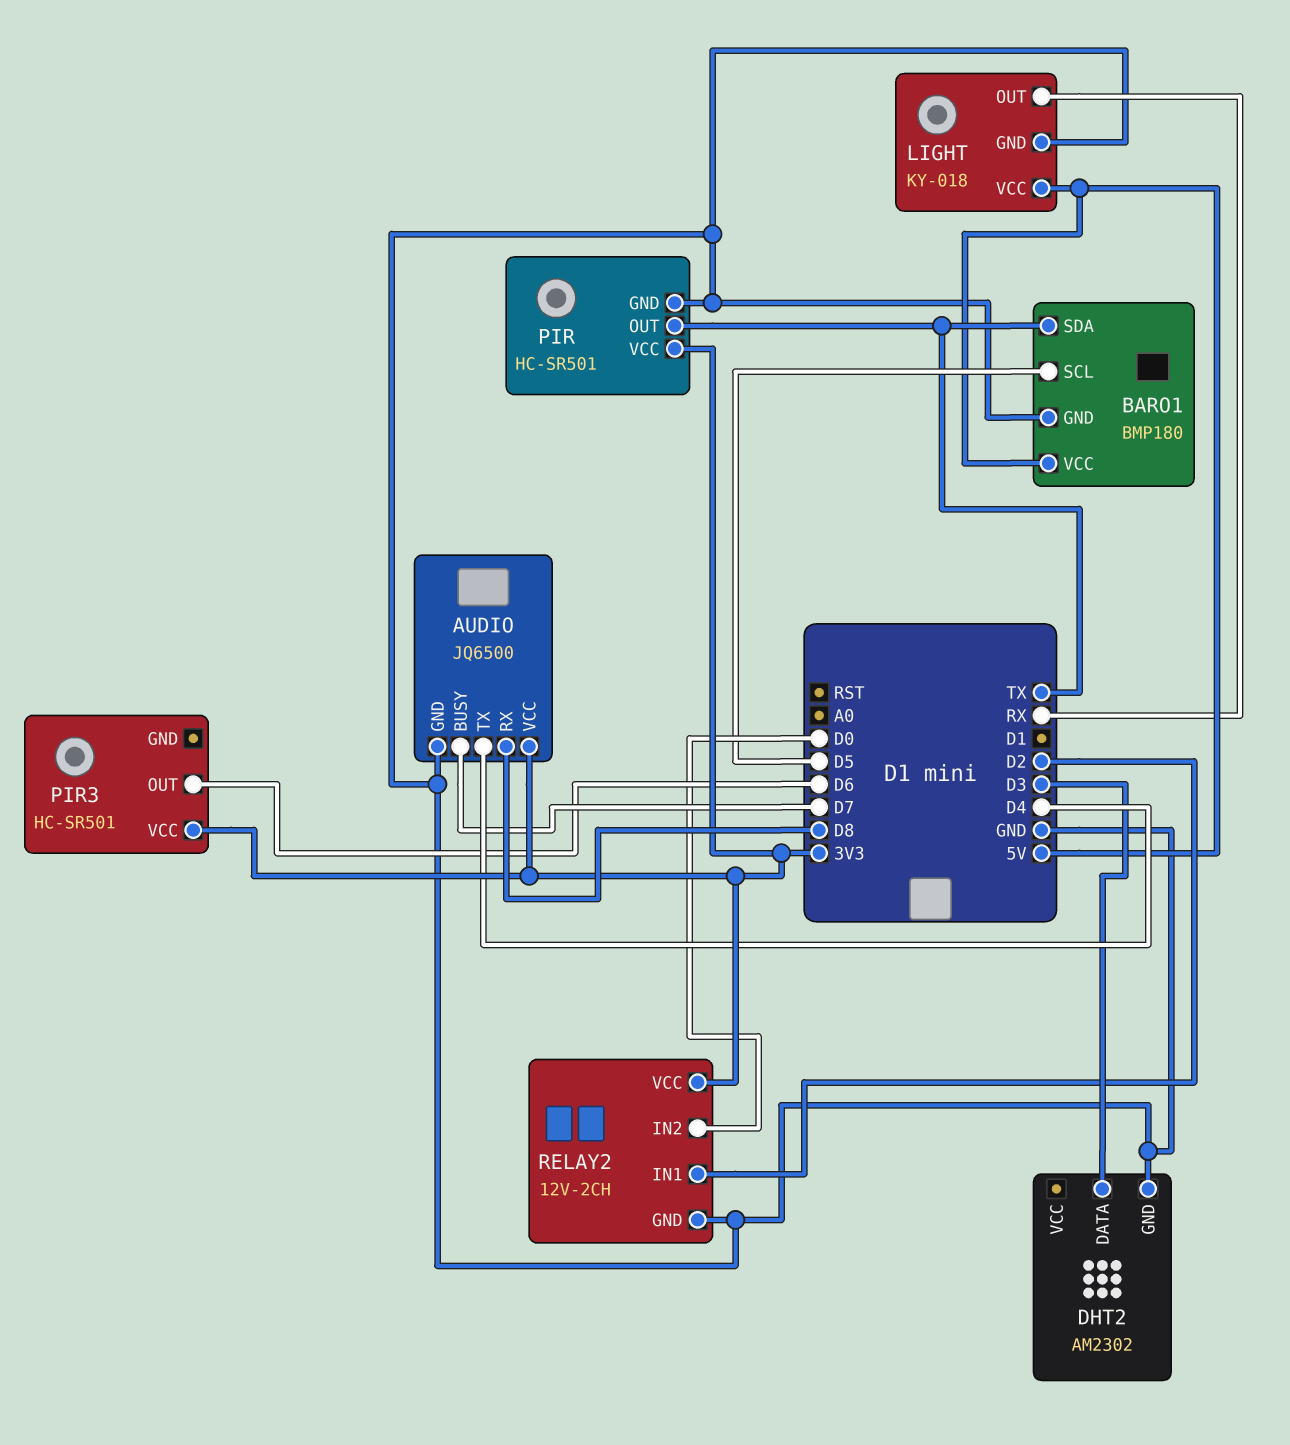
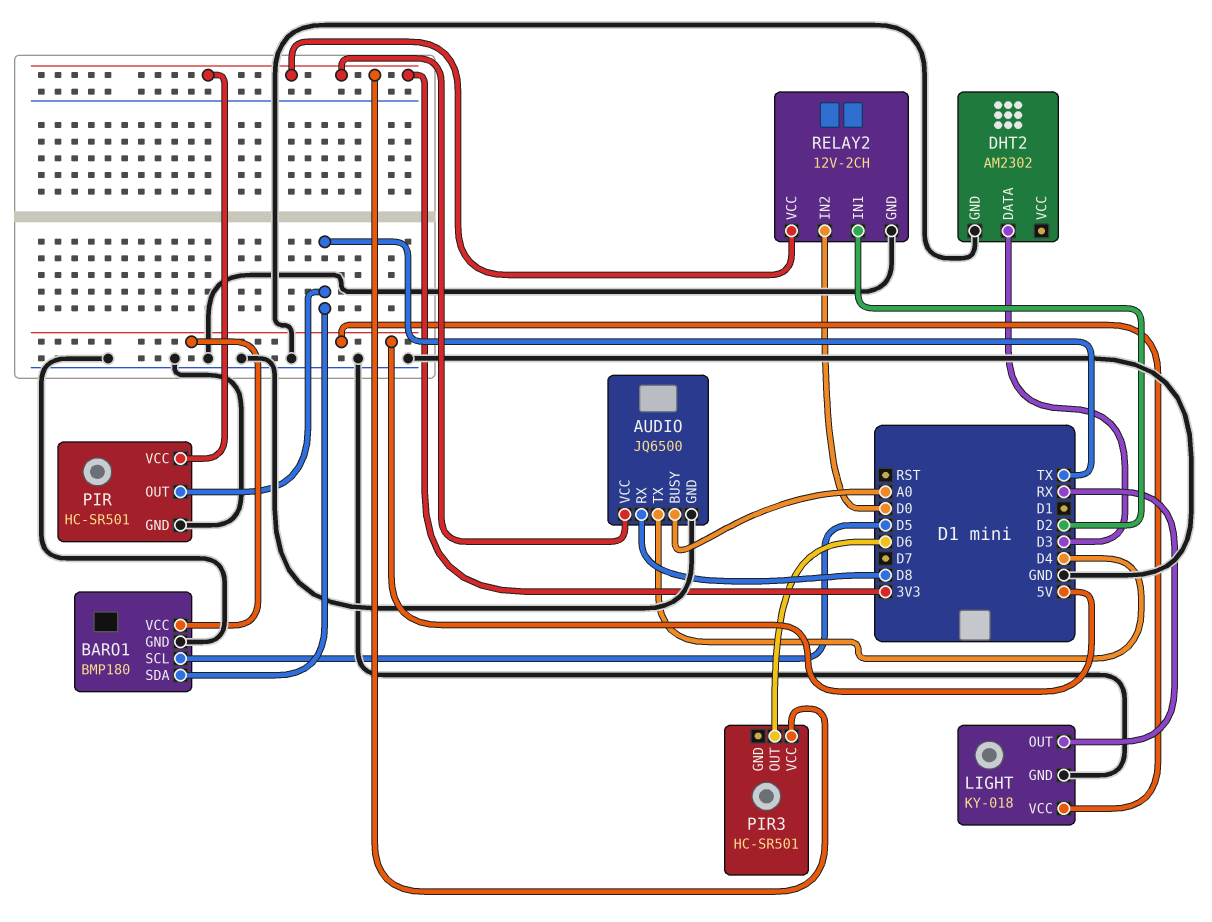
AUDIO pin BUSY: D7 -> A0

